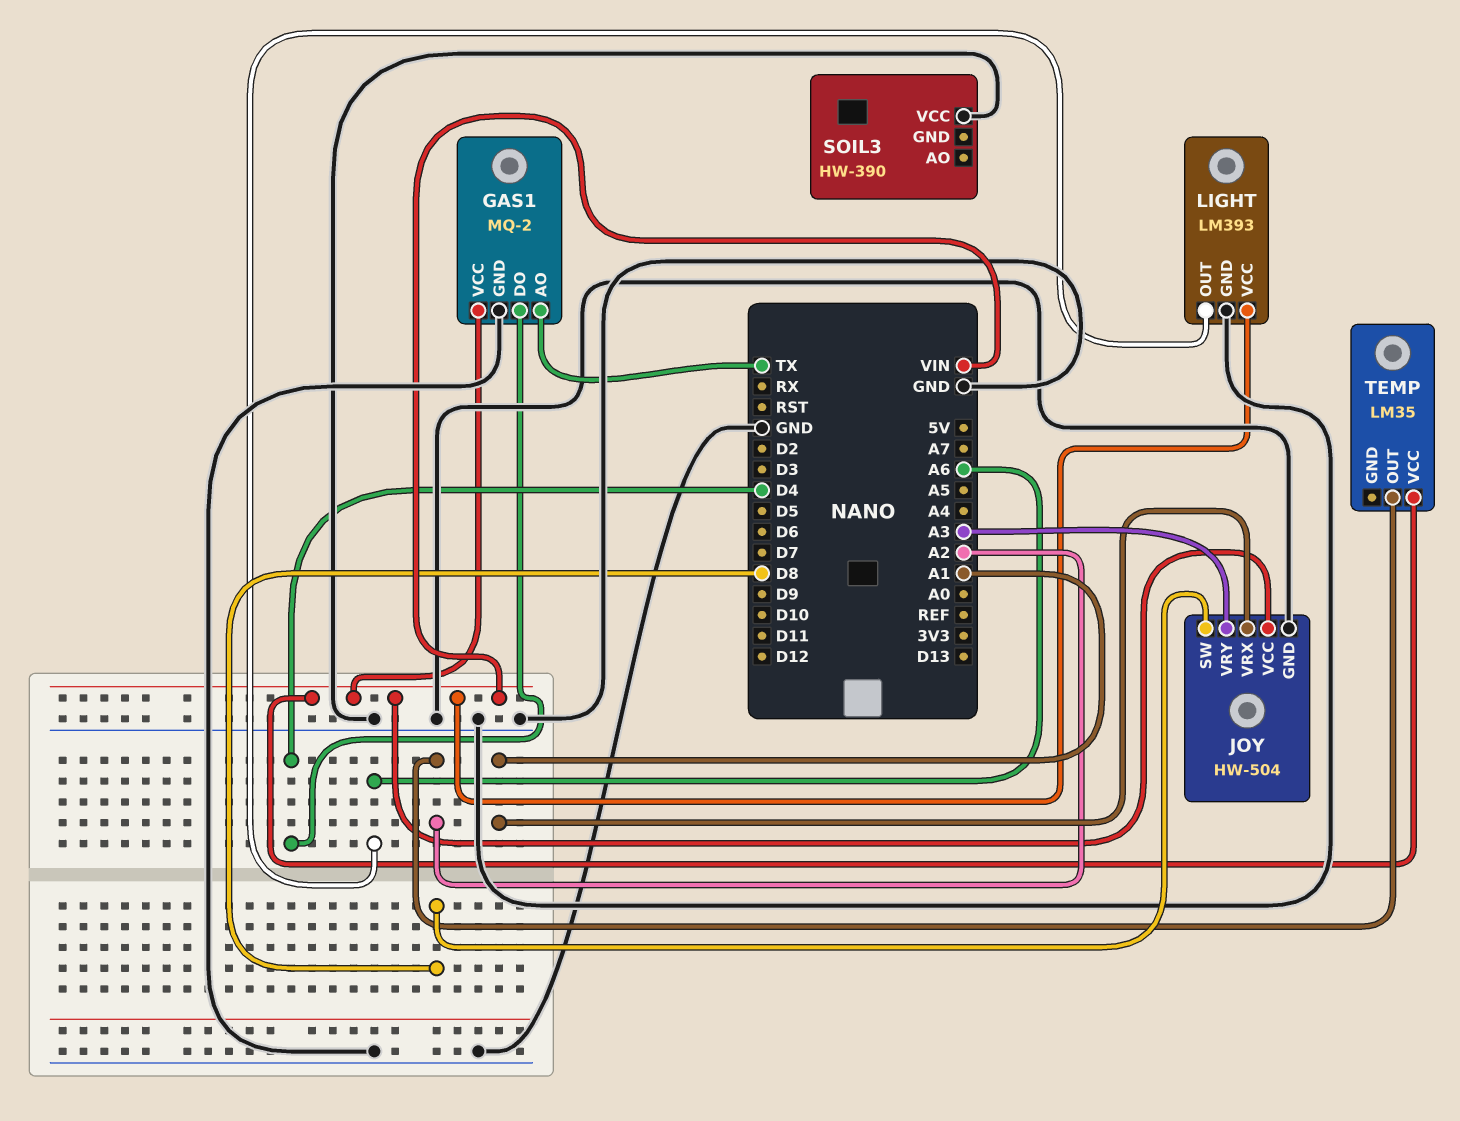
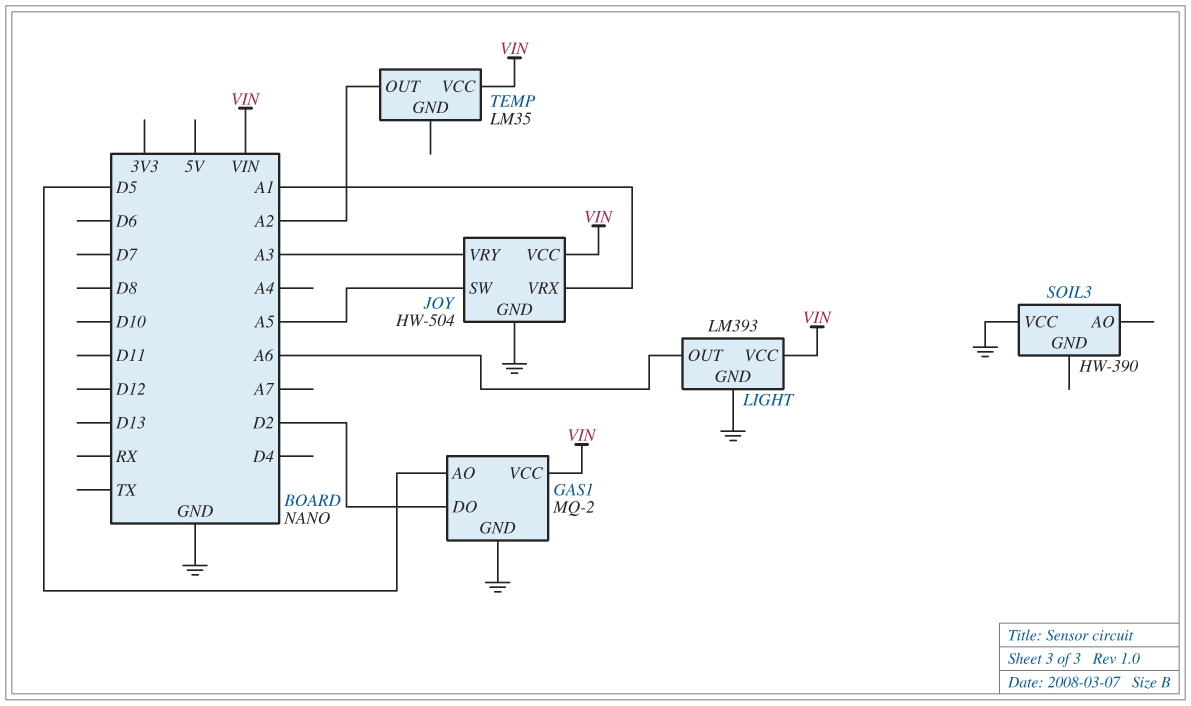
GAS1 pin AO: TX -> D5
GAS1 pin DO: D4 -> D2
JOY pin SW: D8 -> A5

